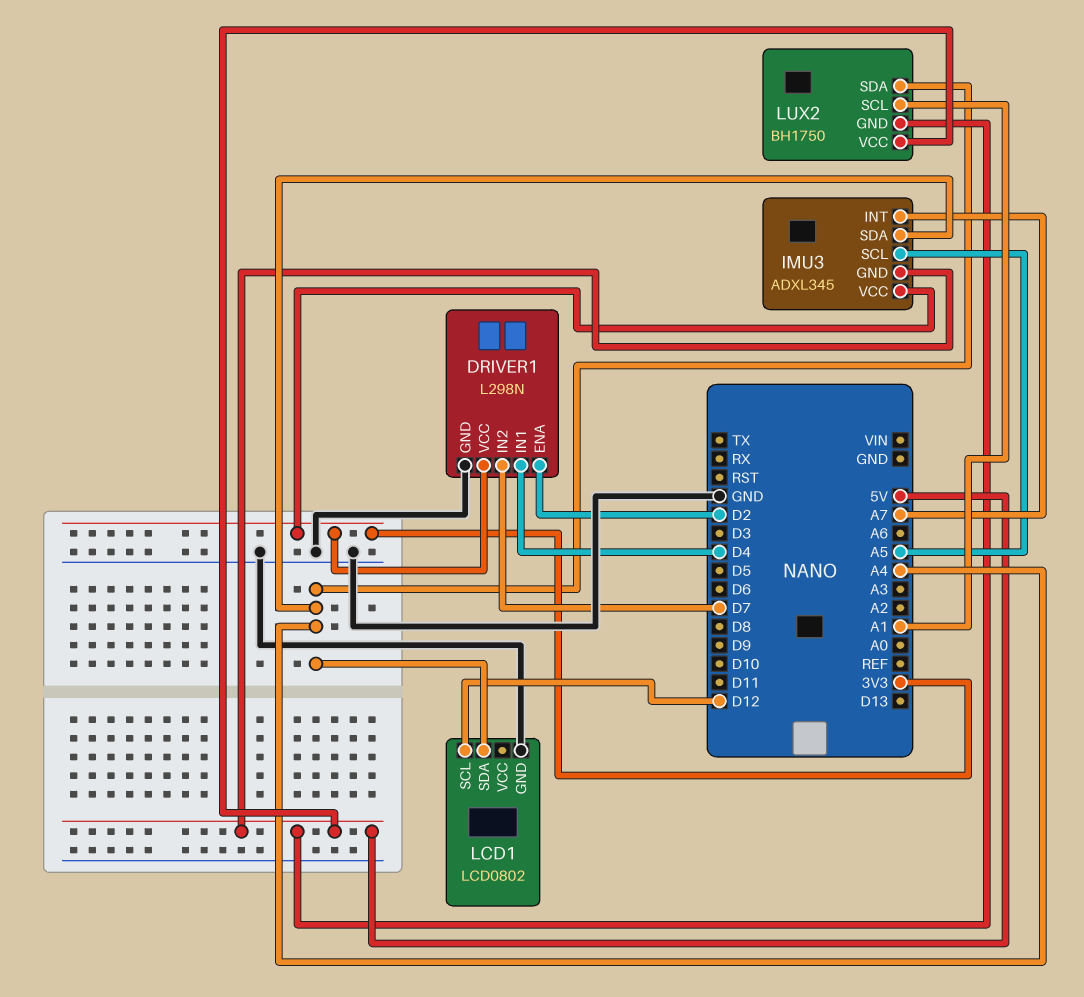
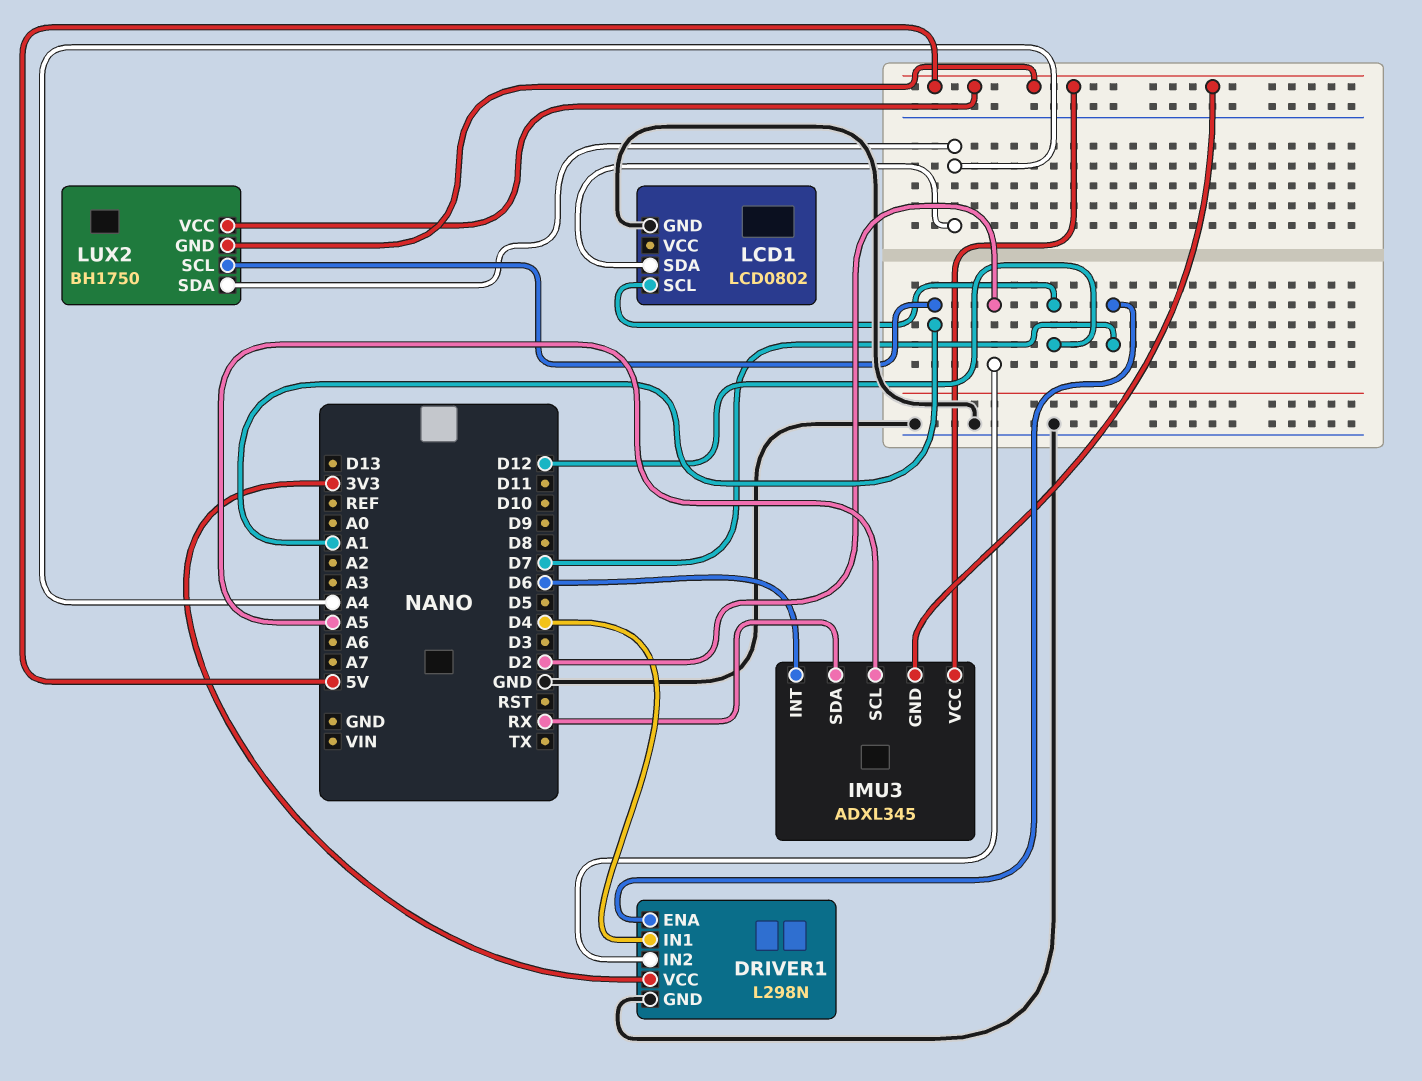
DRIVER1 pin ENA: D2 -> D7
DRIVER1 pin IN2: D7 -> D2
IMU3 pin INT: A7 -> D6
IMU3 pin SDA: A4 -> RX
IMU3 pin VCC: 3V3 -> 5V

